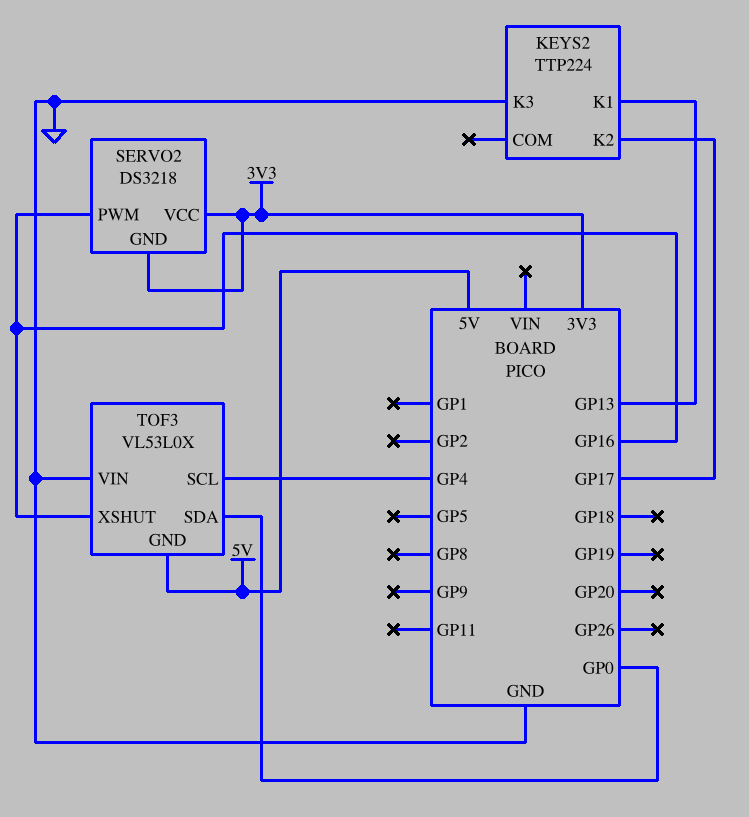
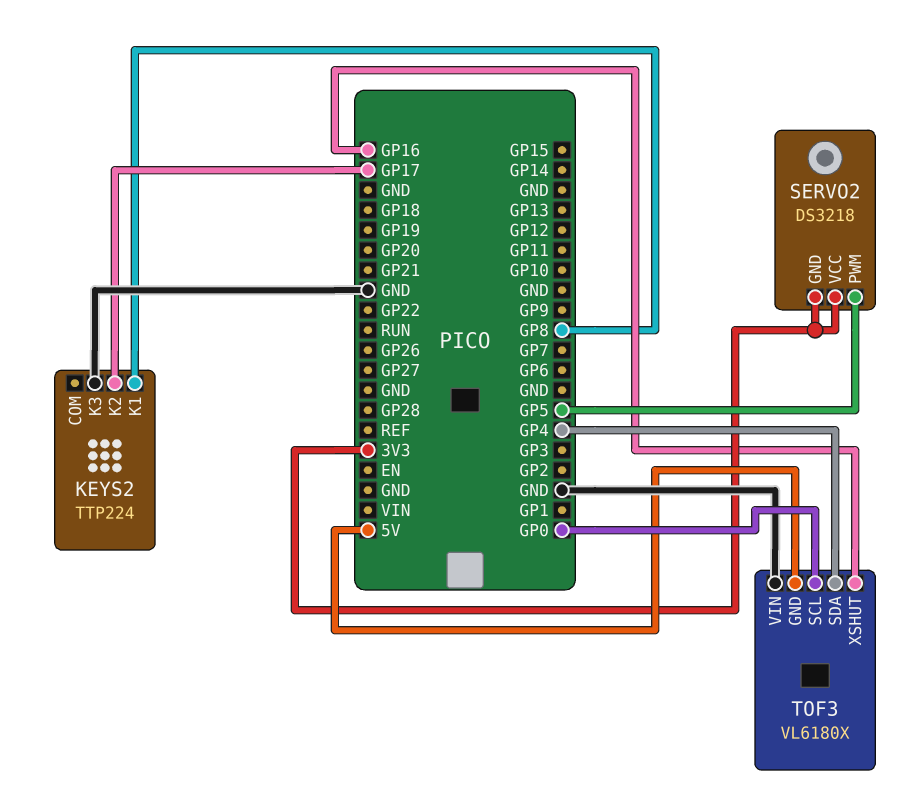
KEYS2 pin K1: GP13 -> GP8
SERVO2 pin PWM: GP16 -> GP5
TOF3: VL53L0X -> VL6180X
TOF3 pin SCL: GP4 -> GP0
TOF3 pin SDA: GP0 -> GP4

